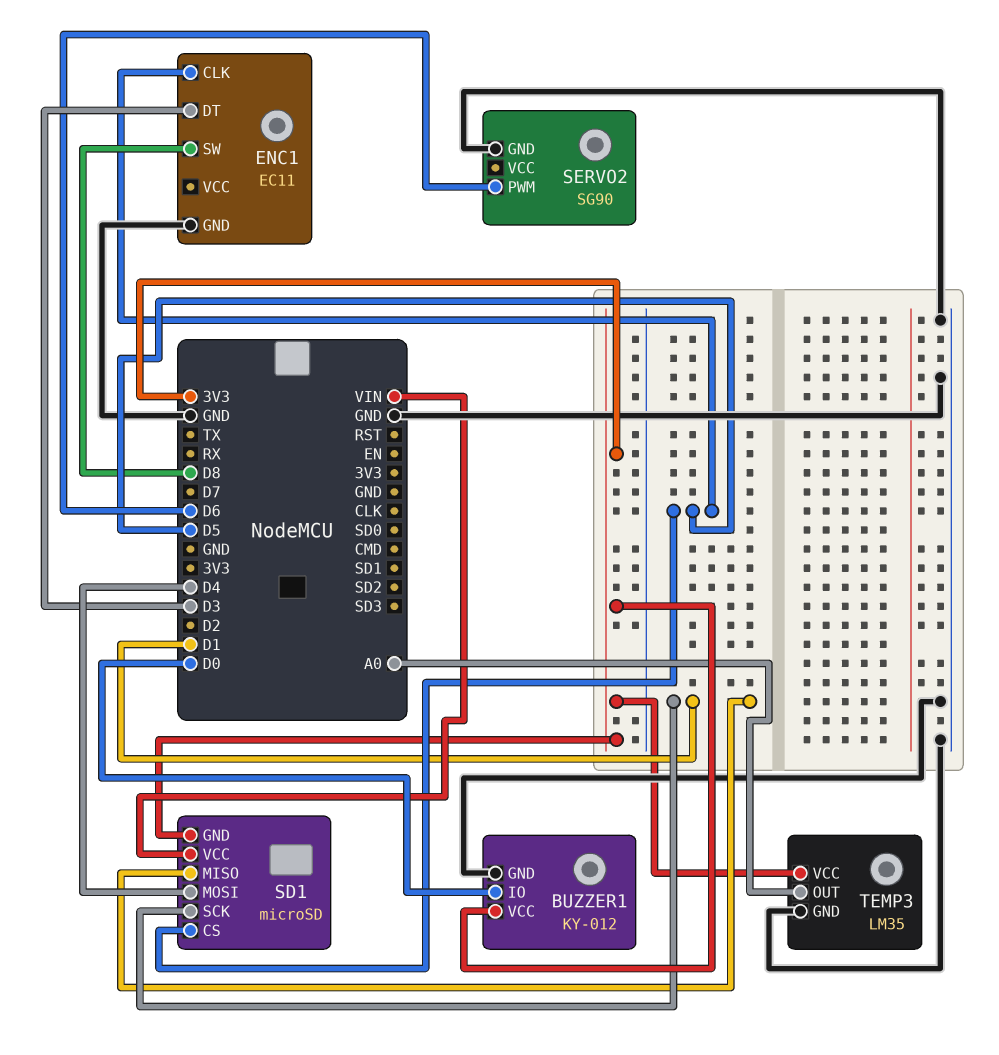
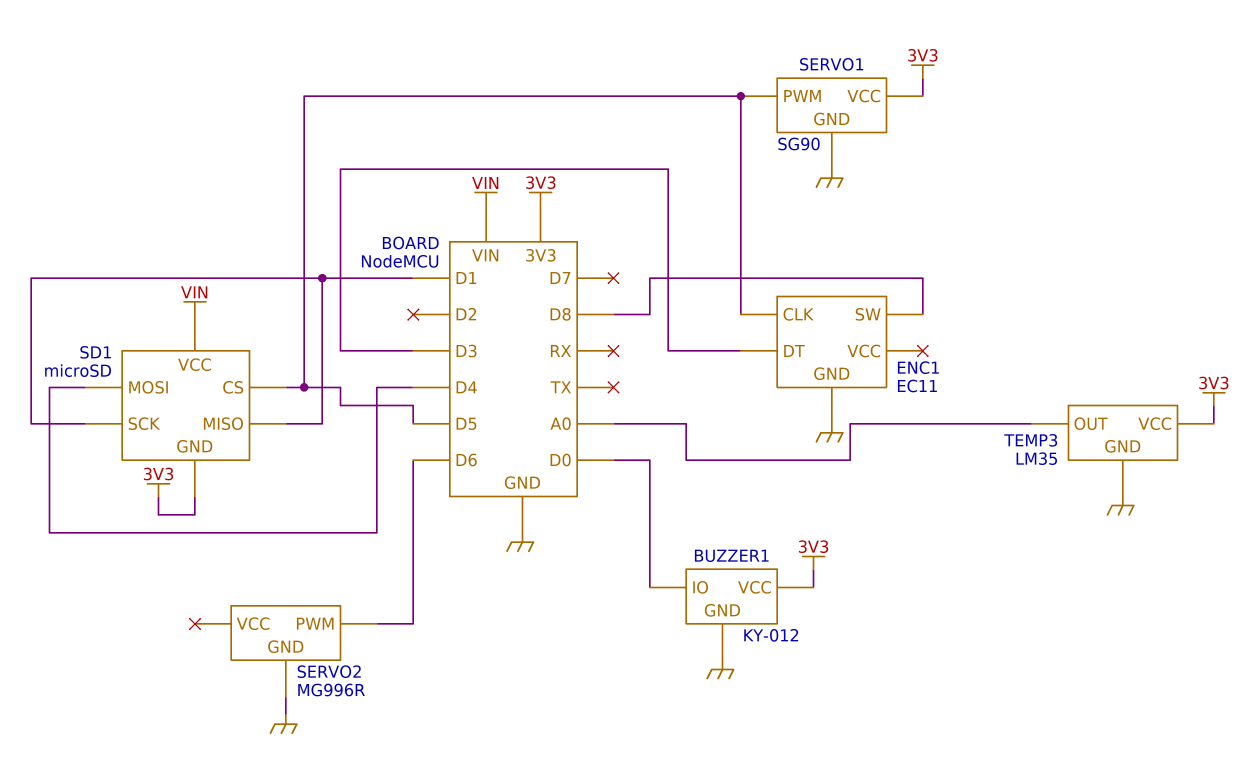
SERVO1: none -> SG90
SERVO1 pin GND: none -> GND
SERVO1 pin PWM: none -> D5
SERVO1 pin VCC: none -> 3V3
SERVO2: SG90 -> MG996R

